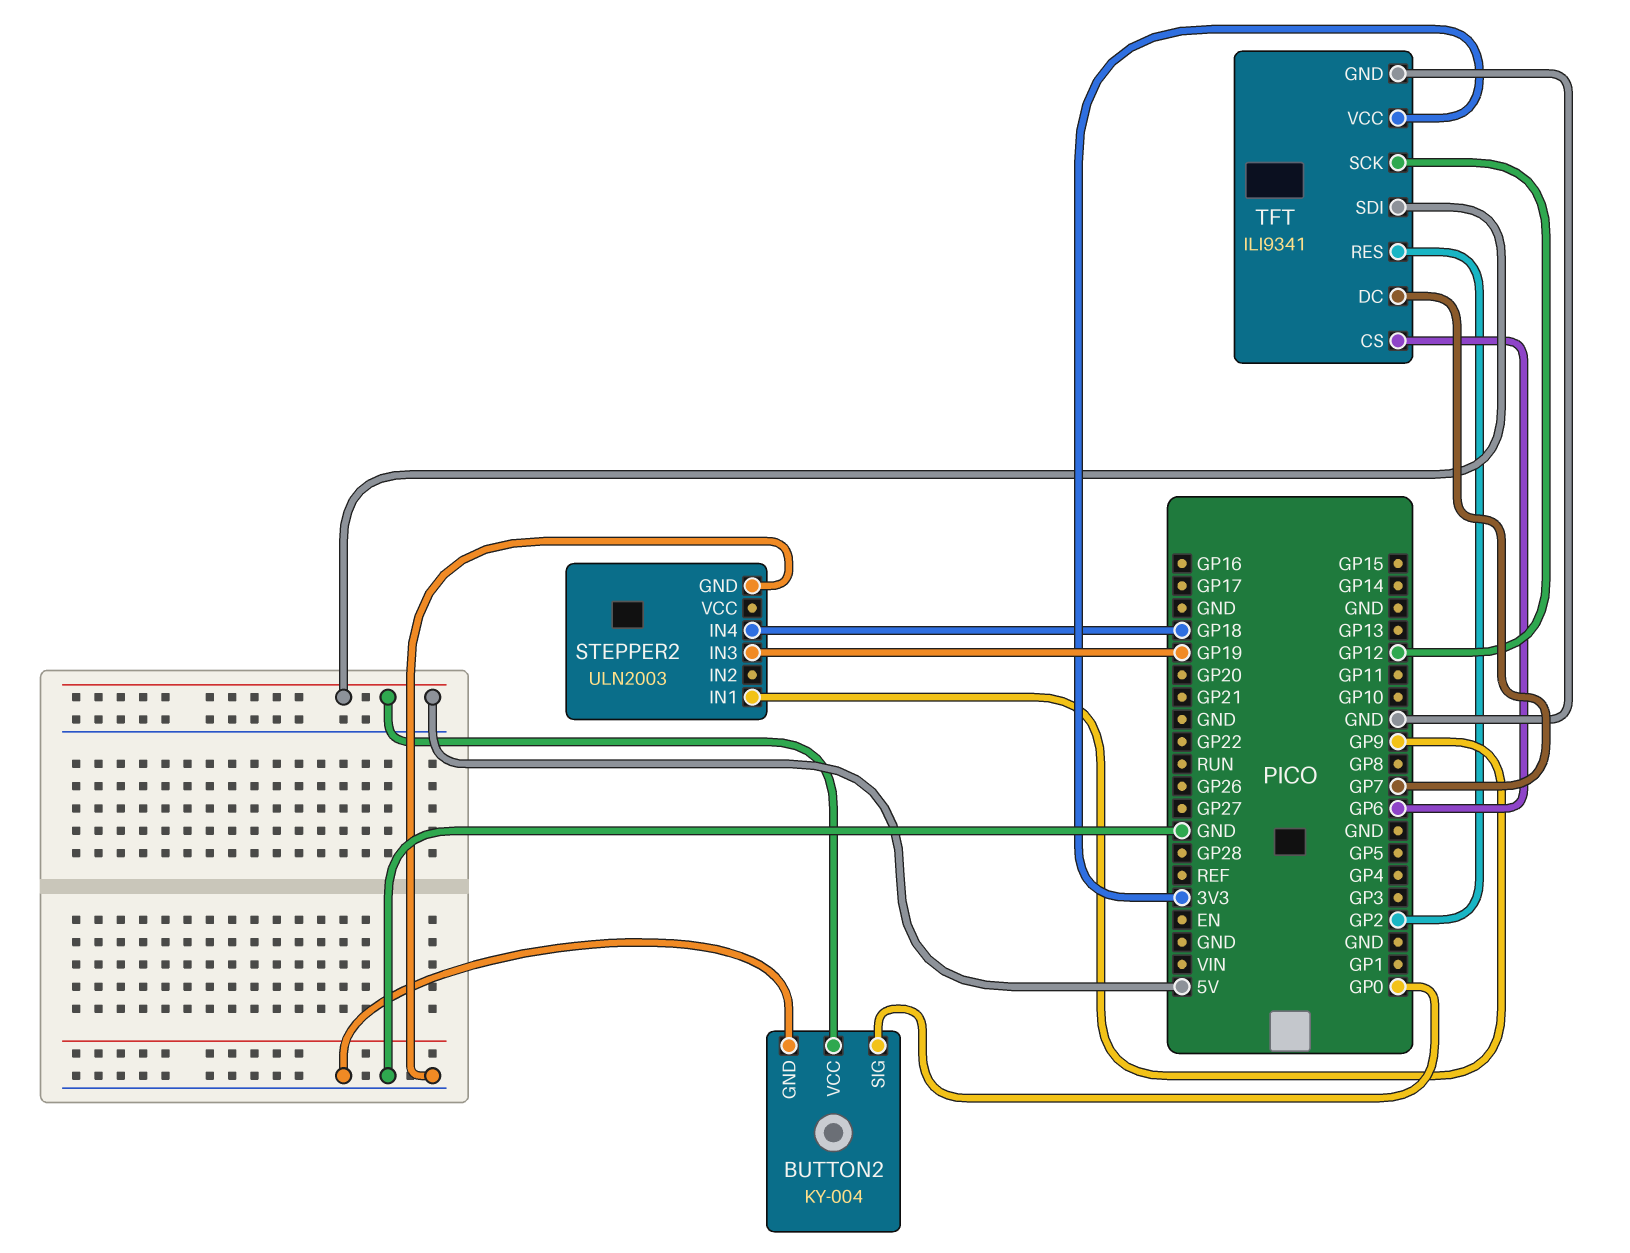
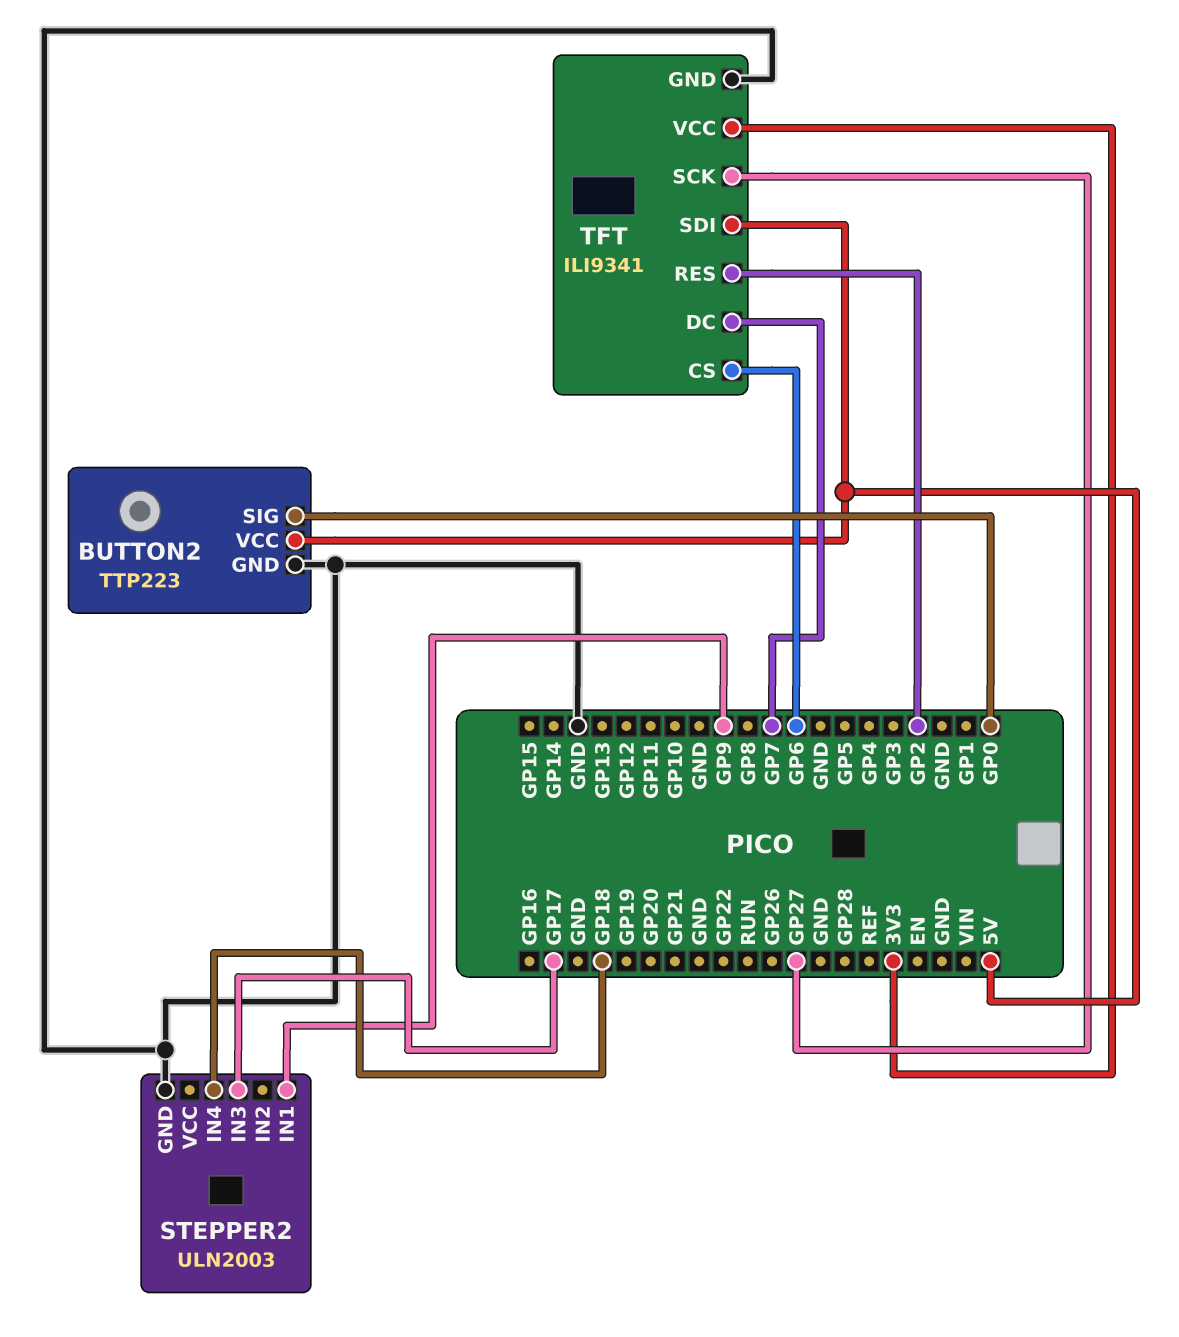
BUTTON2: KY-004 -> TTP223
STEPPER2 pin IN3: GP19 -> GP17
TFT pin SCK: GP12 -> GP27

